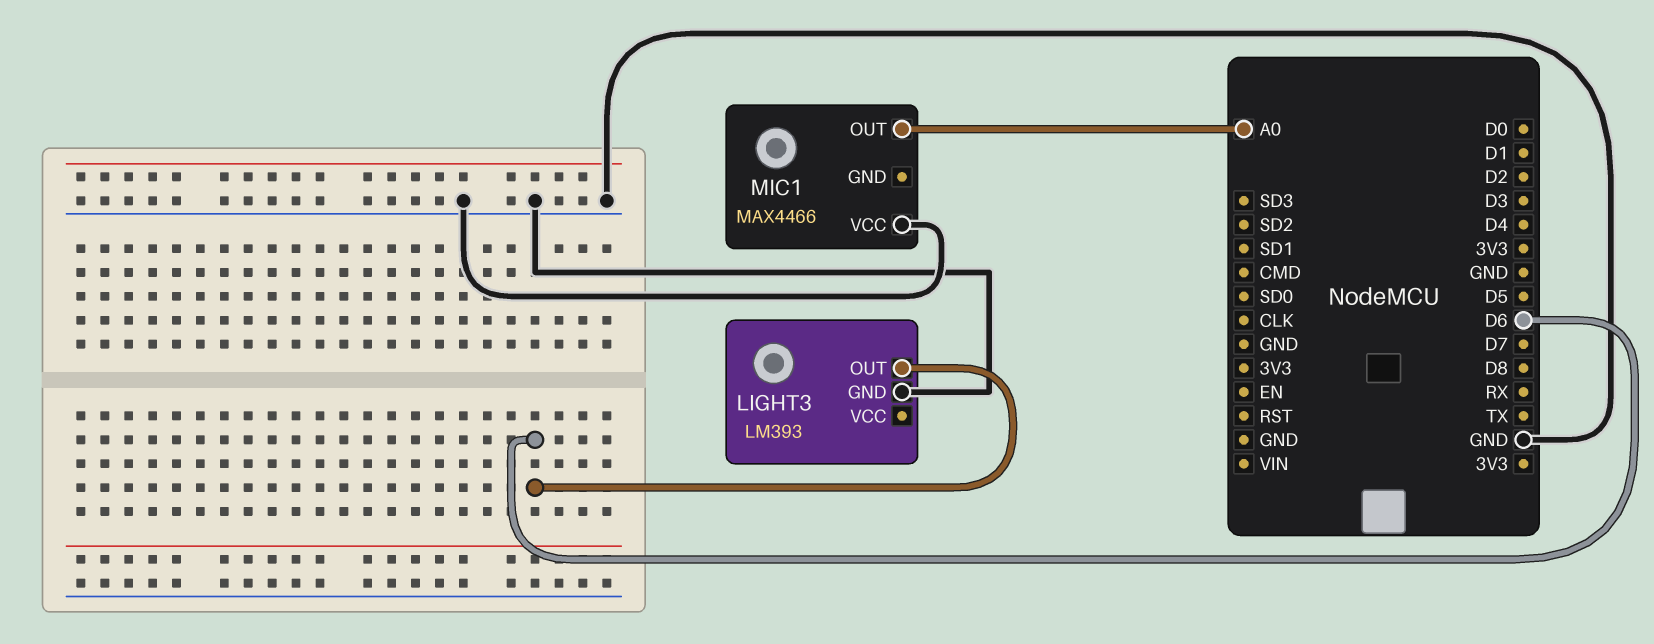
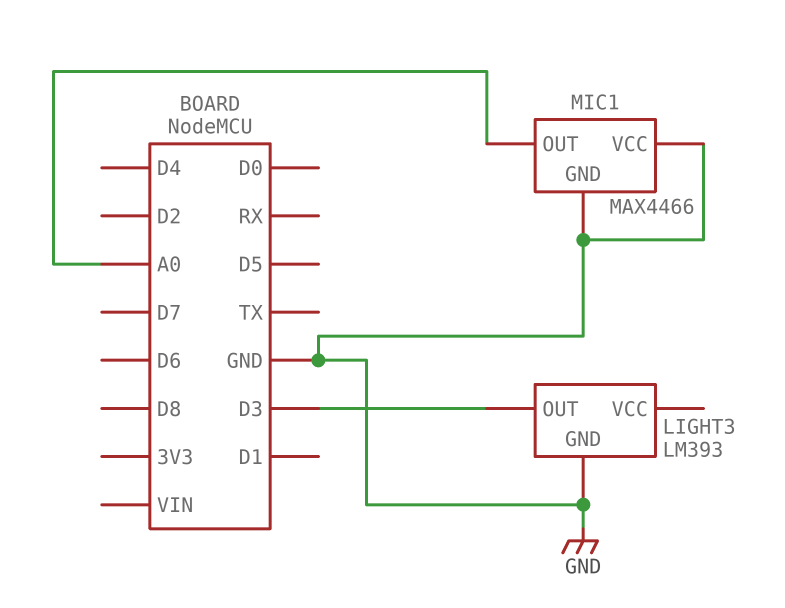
LIGHT3 pin OUT: D6 -> D3
MIC1 pin GND: none -> GND

